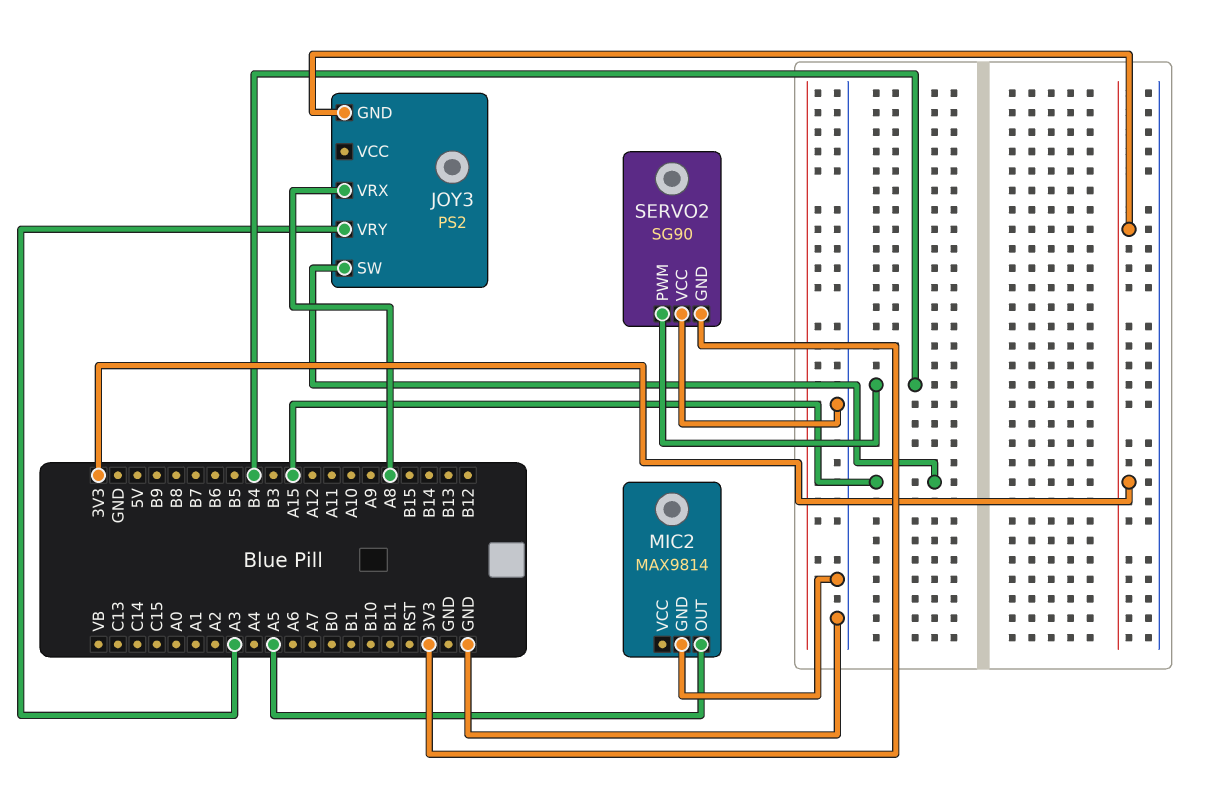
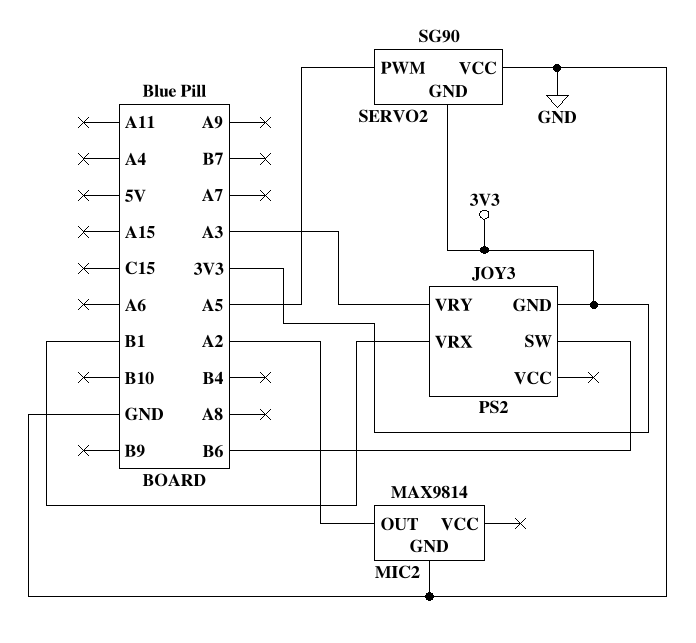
JOY3 pin SW: A15 -> B6
JOY3 pin VRX: A8 -> B1
MIC2 pin OUT: A5 -> A2
SERVO2 pin PWM: B4 -> A5

